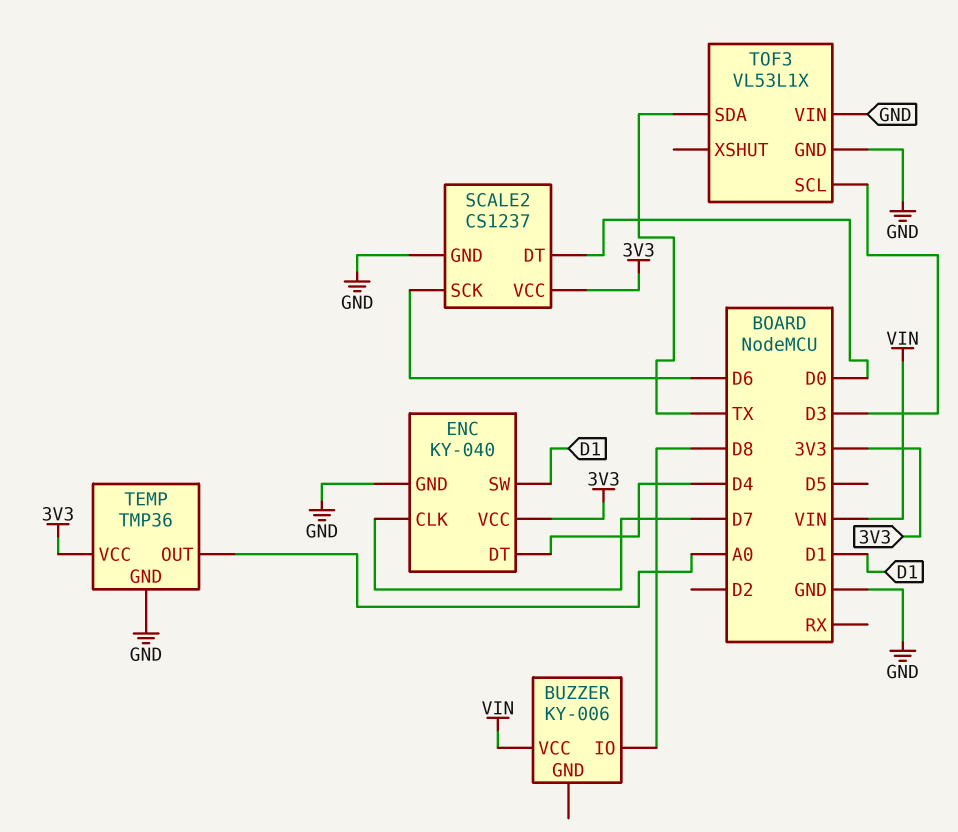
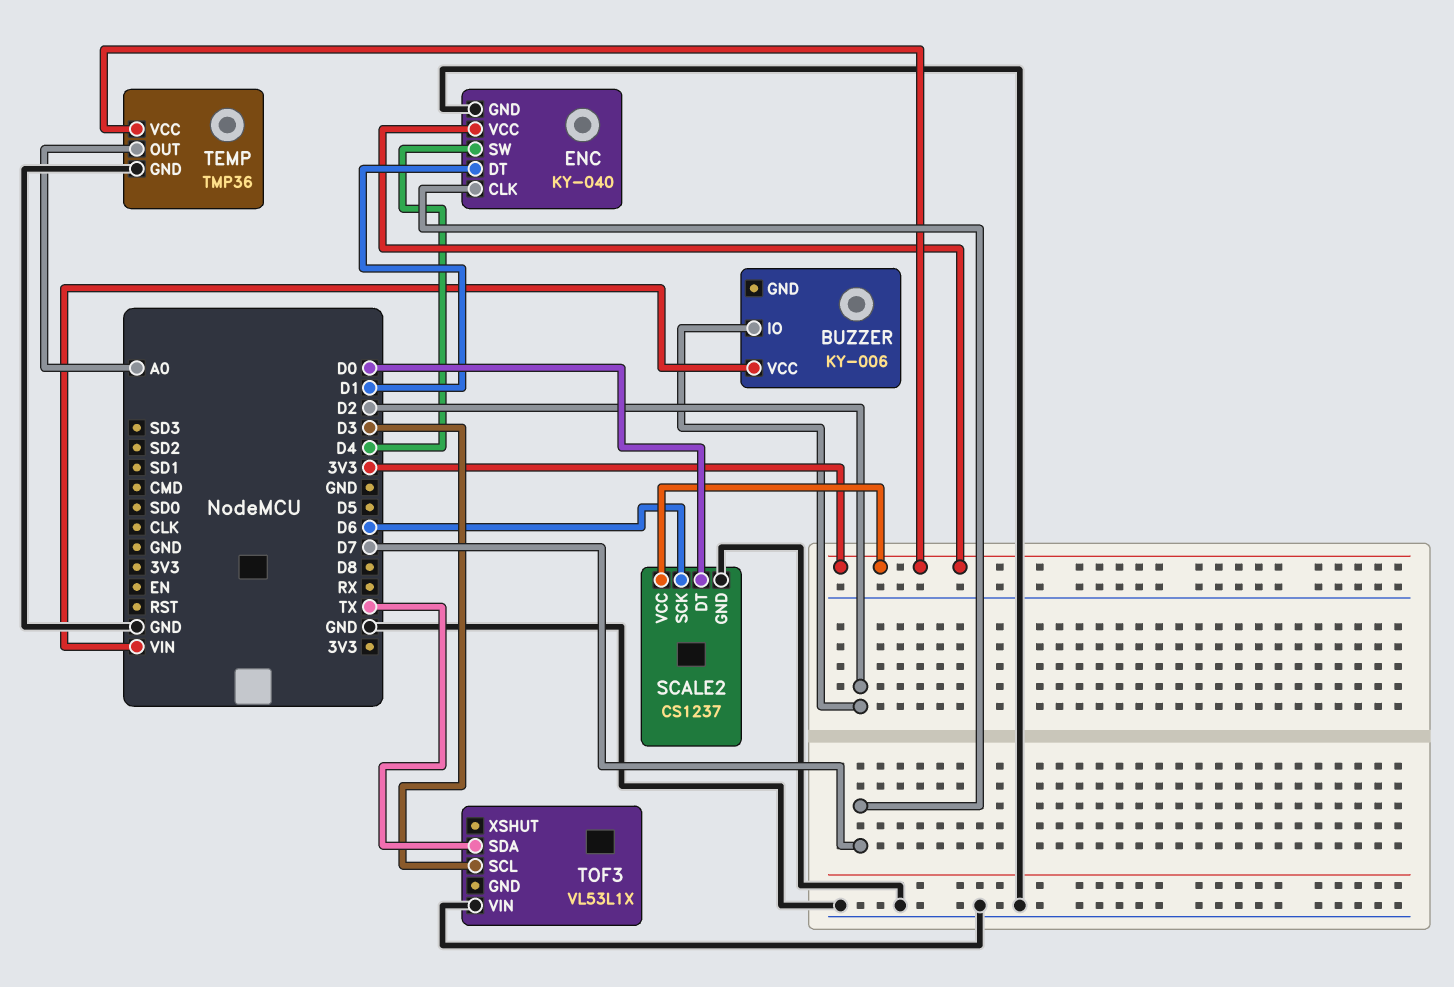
BUZZER pin IO: D8 -> D2
ENC pin DT: D4 -> D1
ENC pin SW: D1 -> D4
TOF3 pin GND: GND -> none

